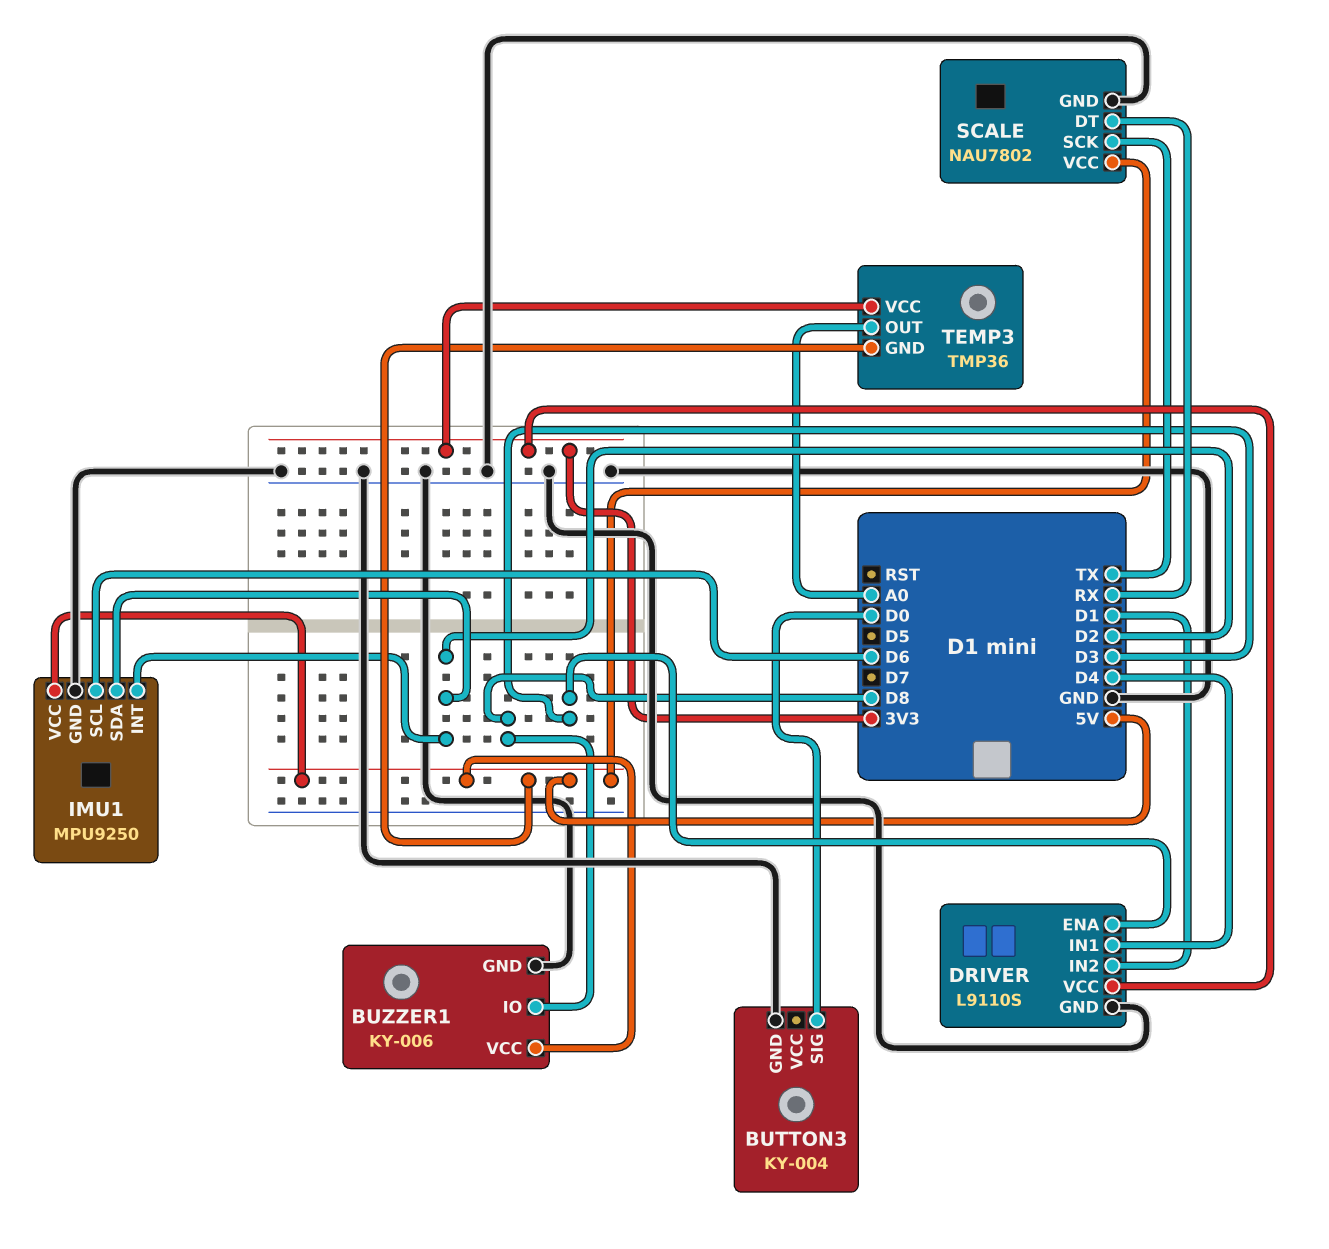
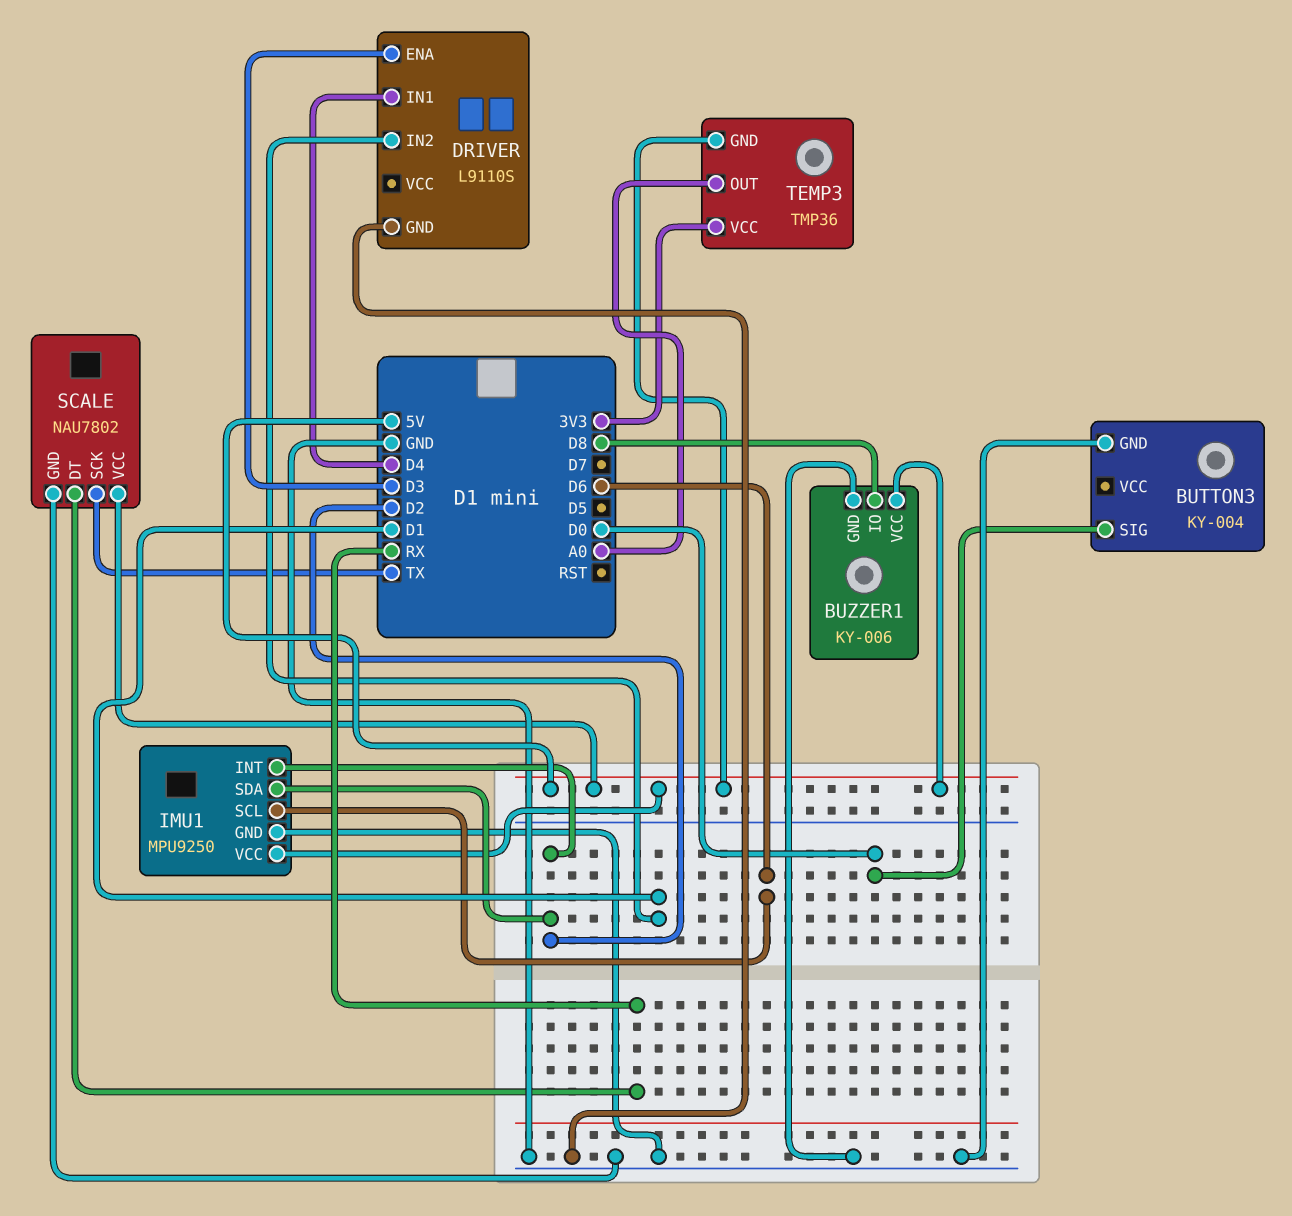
DRIVER pin VCC: 3V3 -> none

